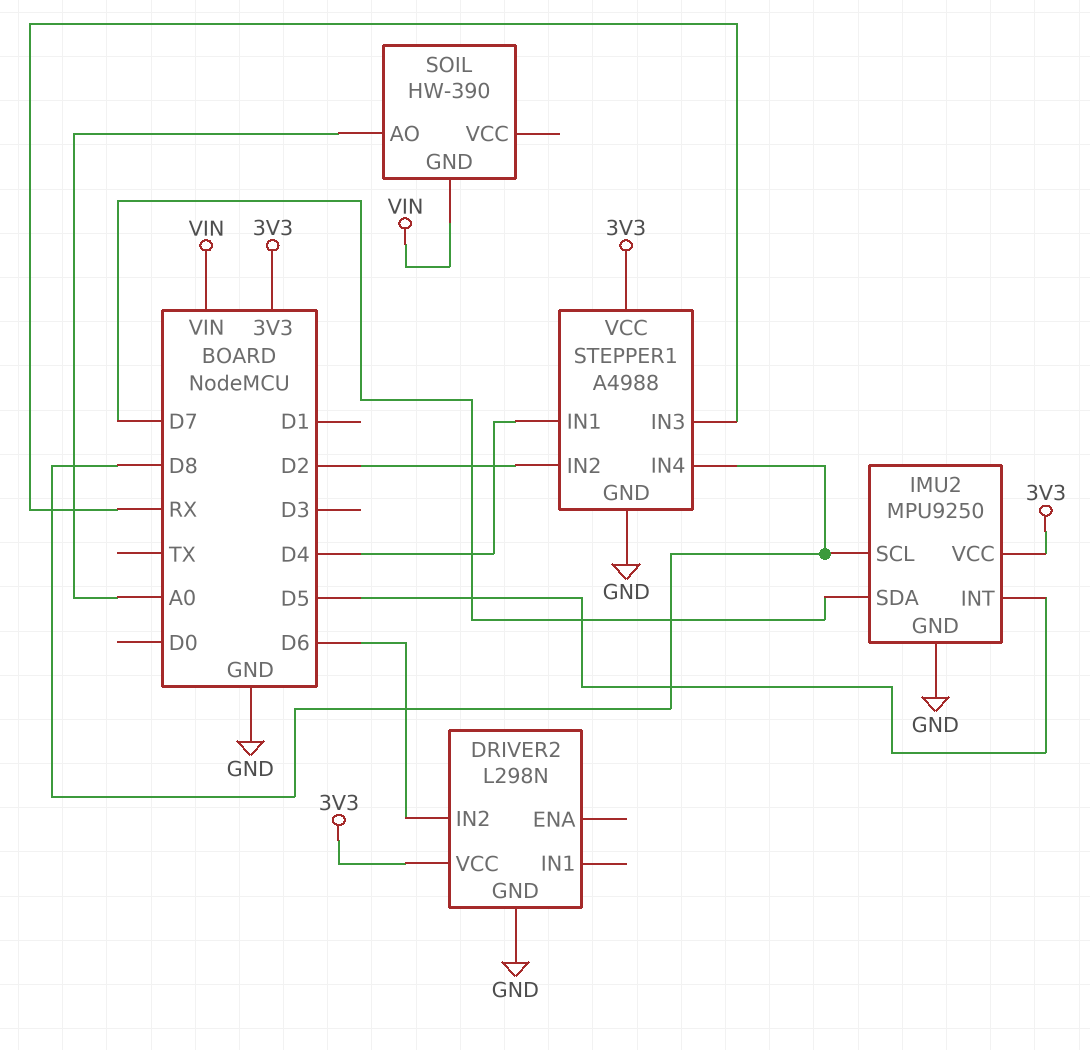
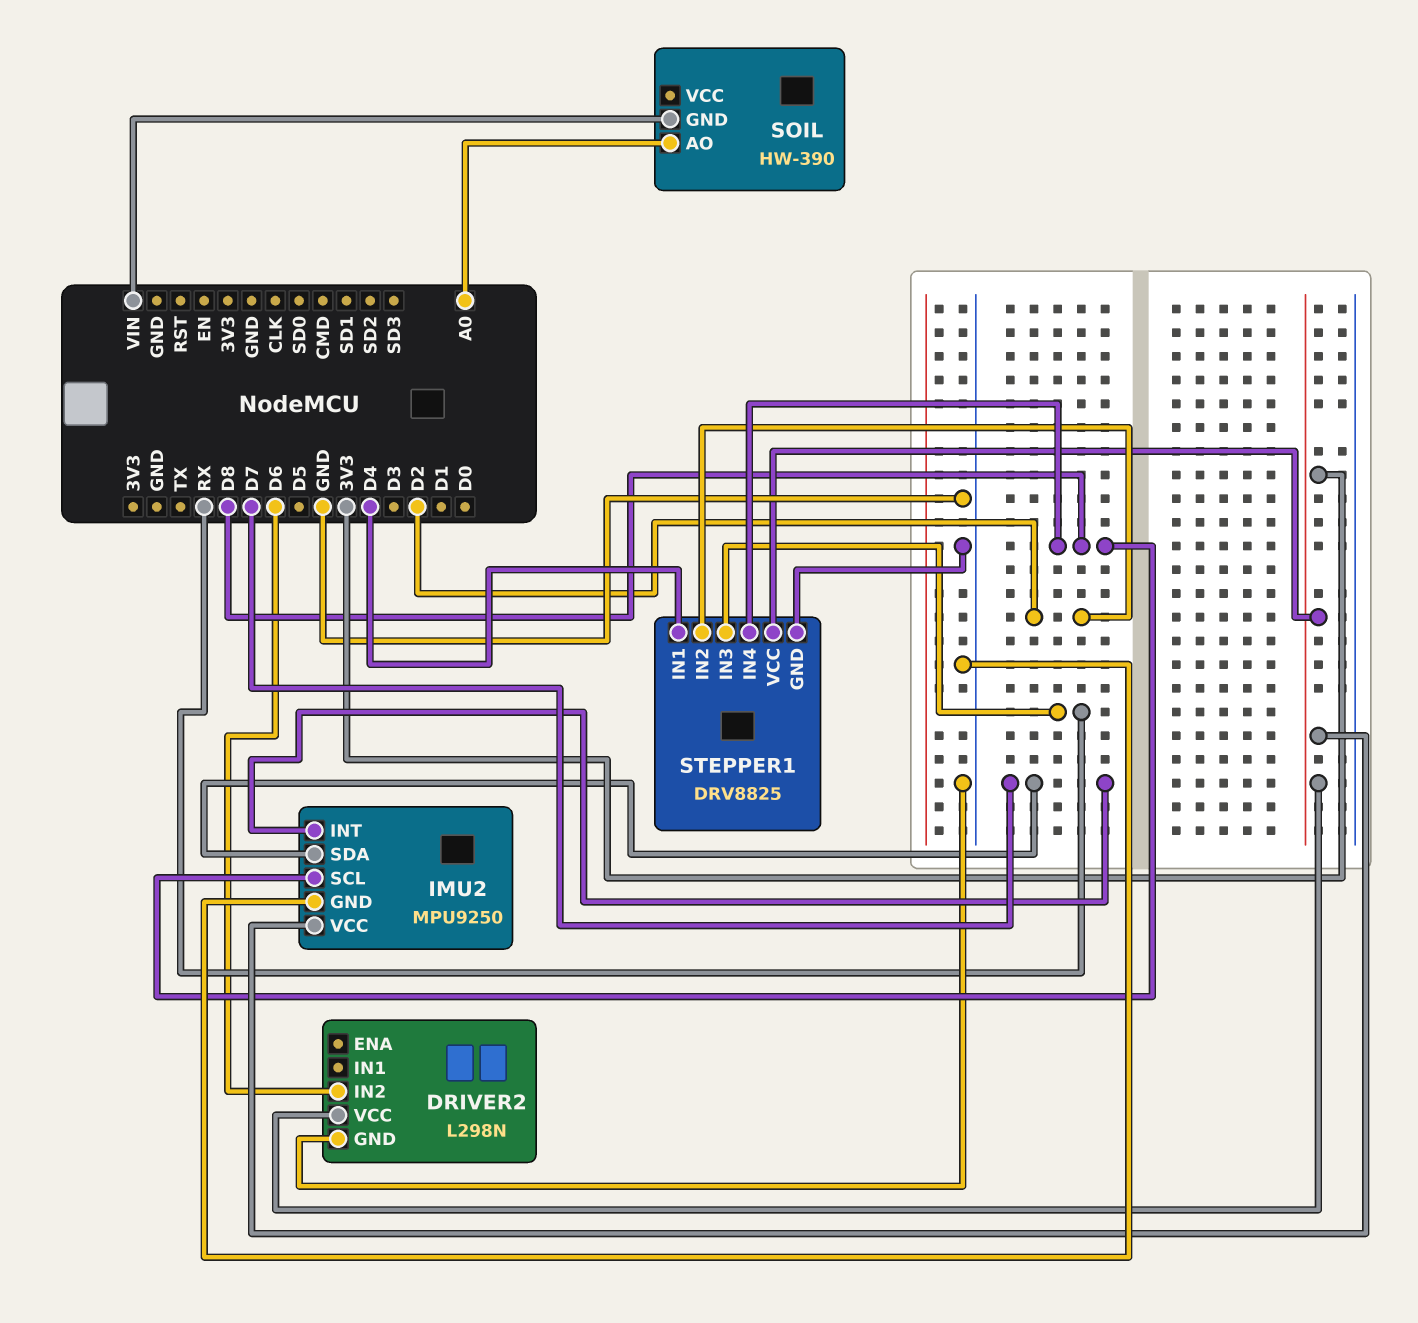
IMU2 pin INT: D5 -> D7
STEPPER1: A4988 -> DRV8825

